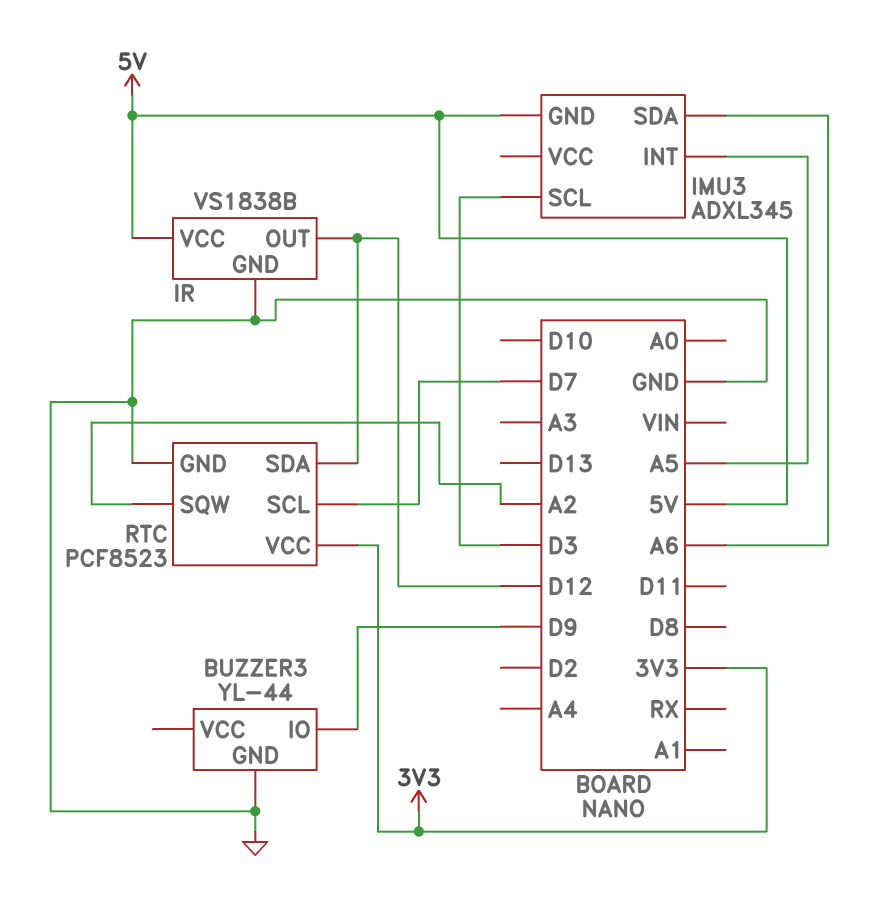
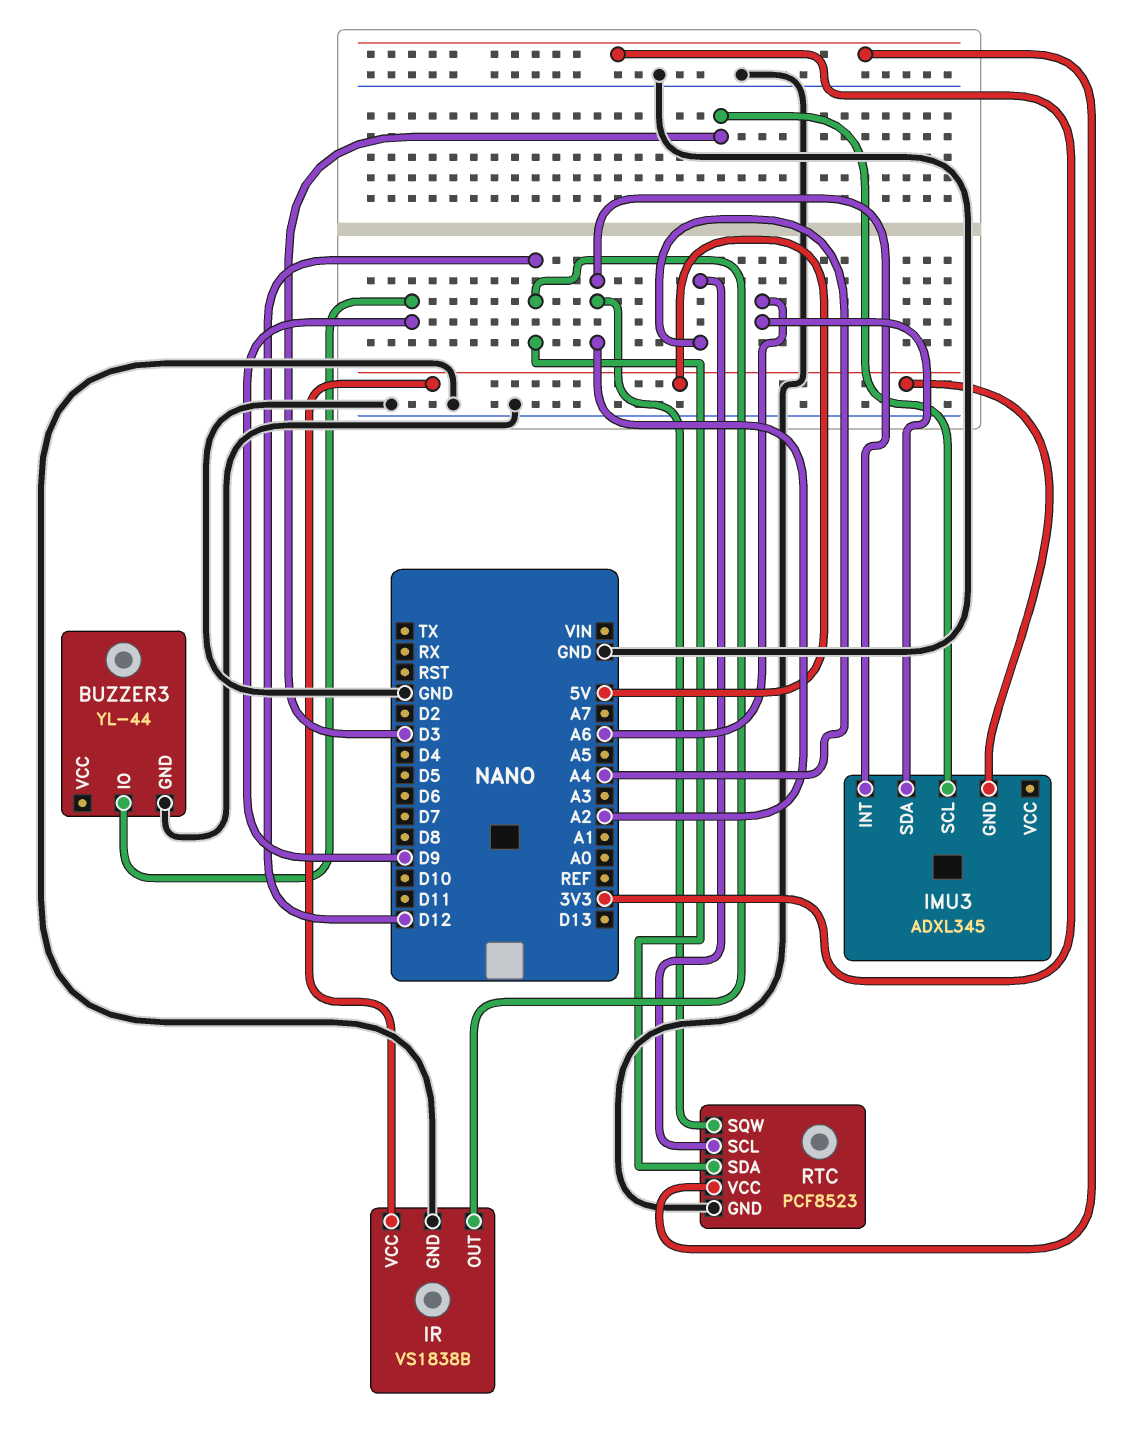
IMU3 pin INT: A5 -> A2
RTC pin SCL: D7 -> A4

